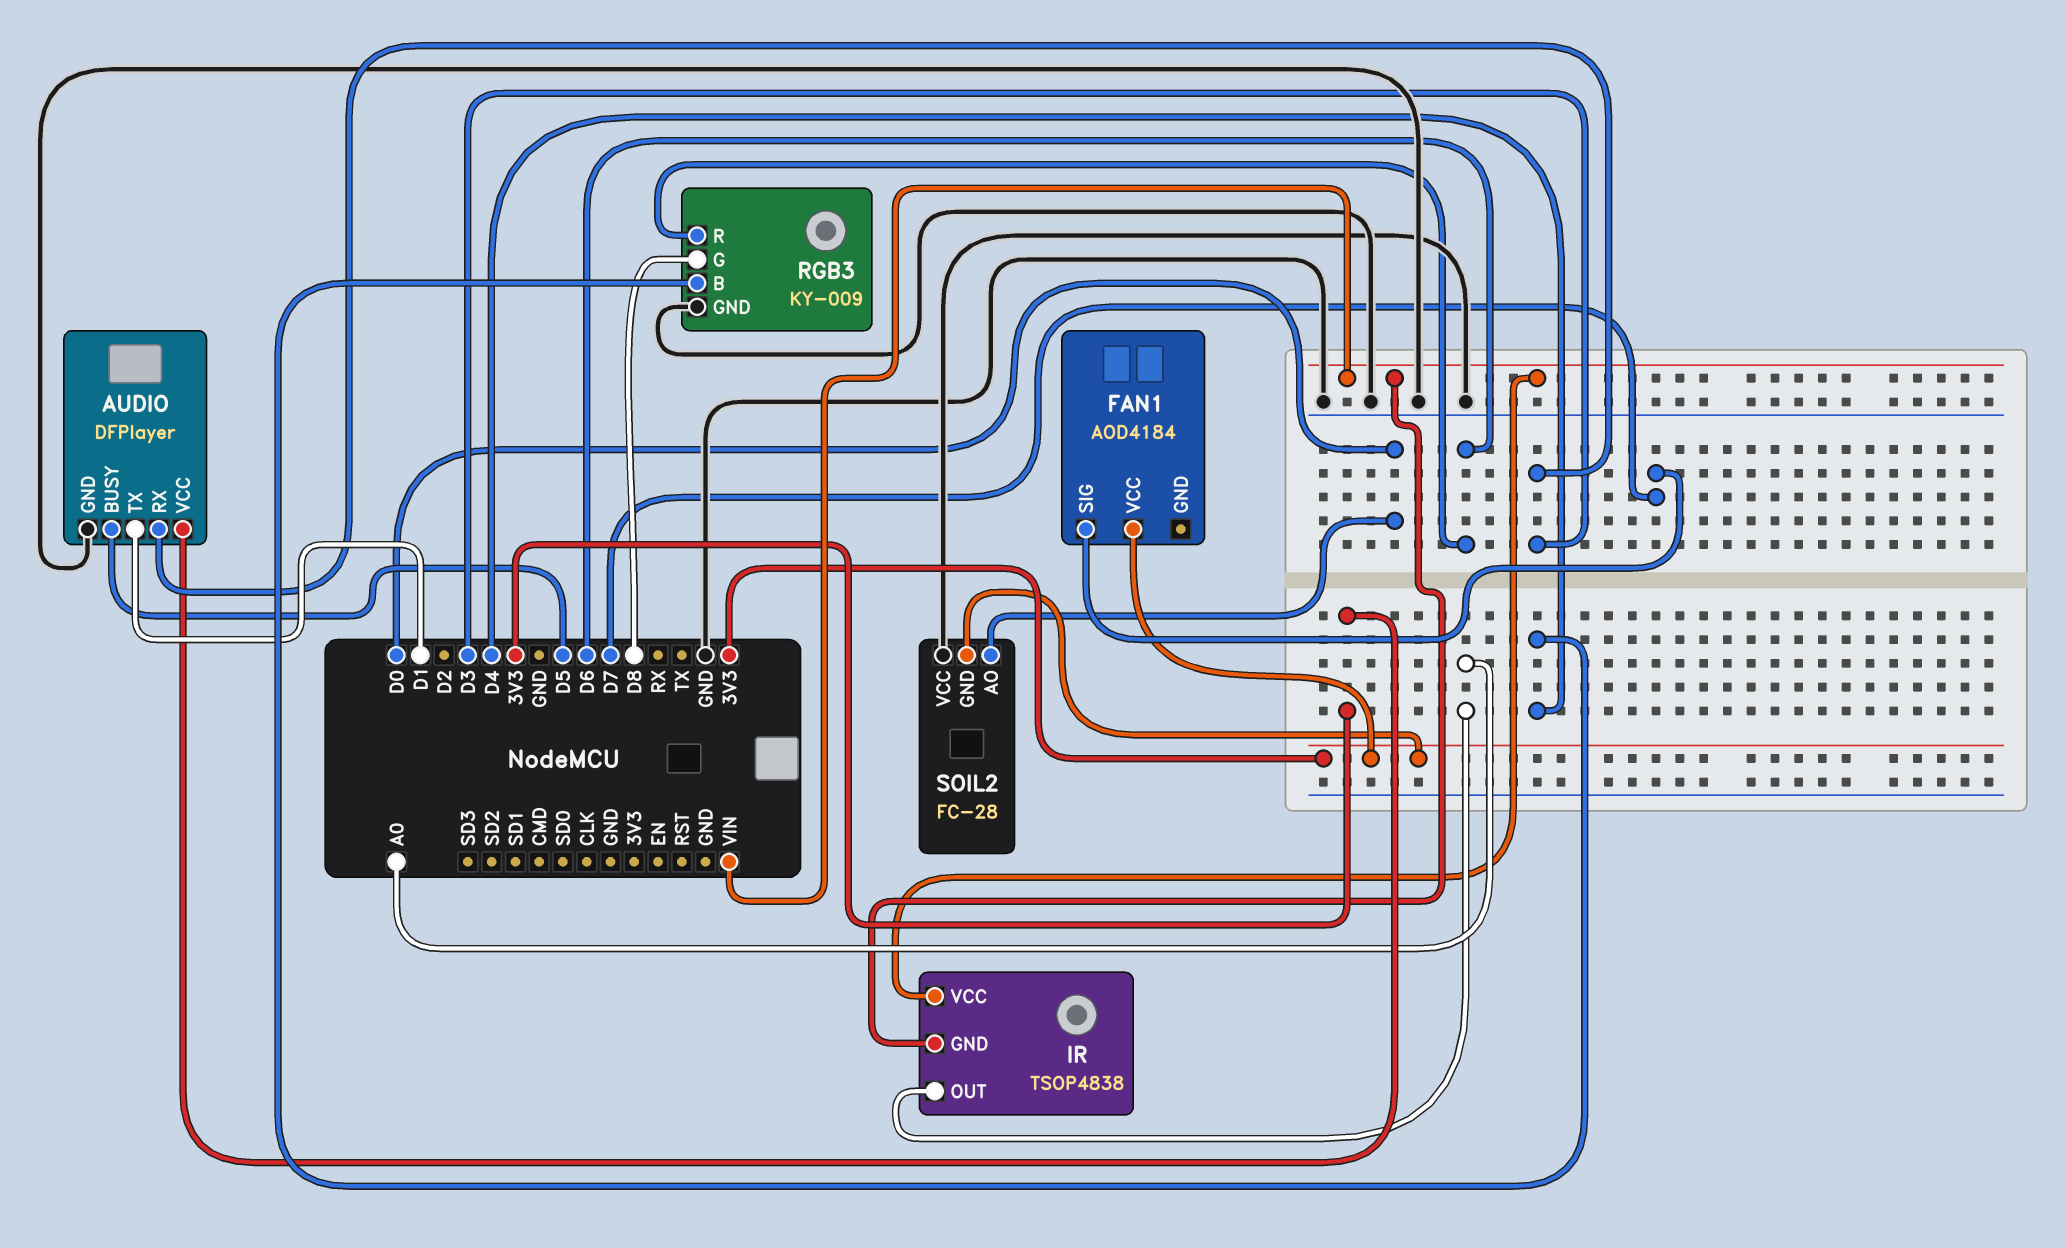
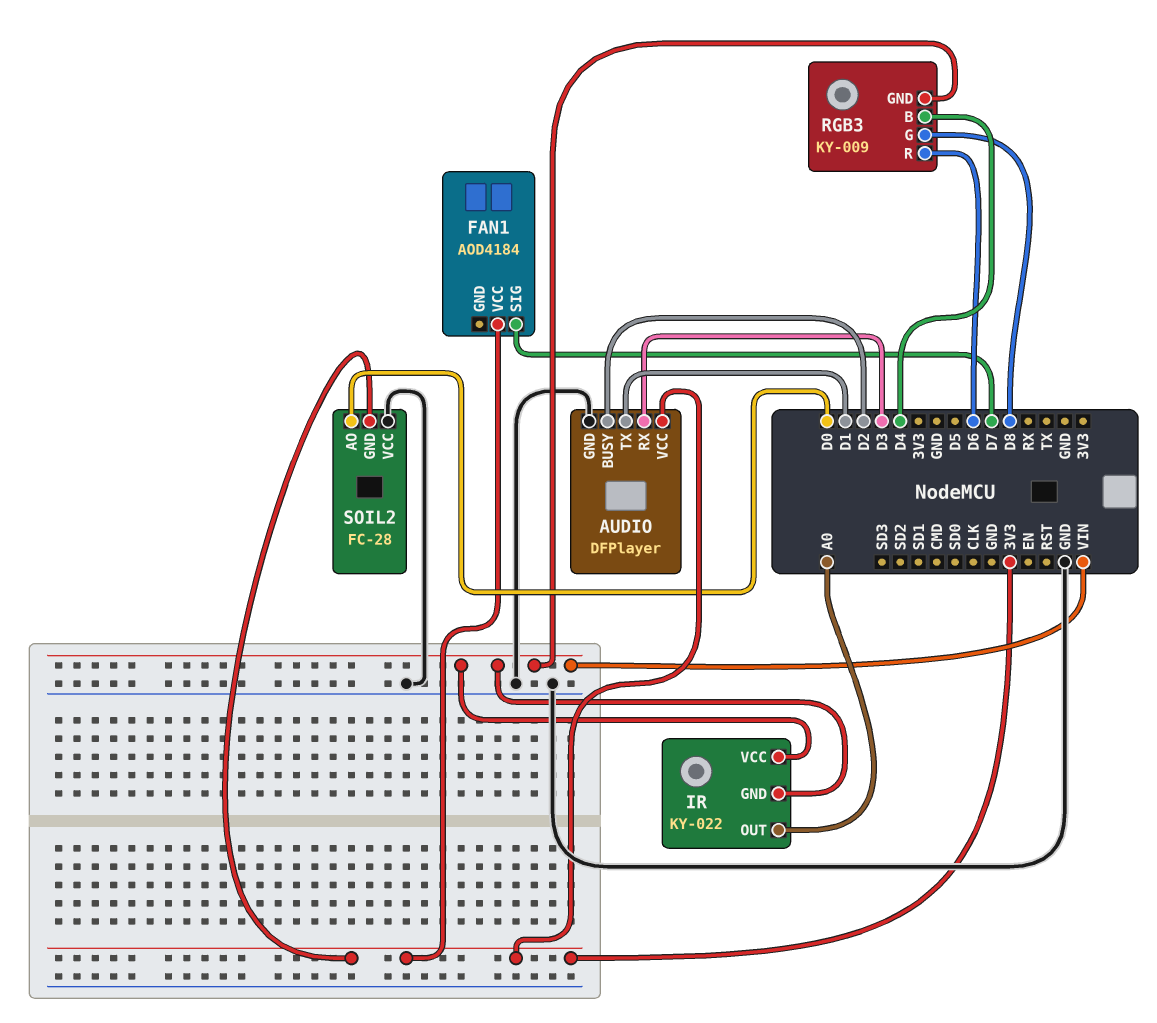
AUDIO pin BUSY: D5 -> D2
IR: TSOP4838 -> KY-022
RGB3 pin GND: GND -> VIN

